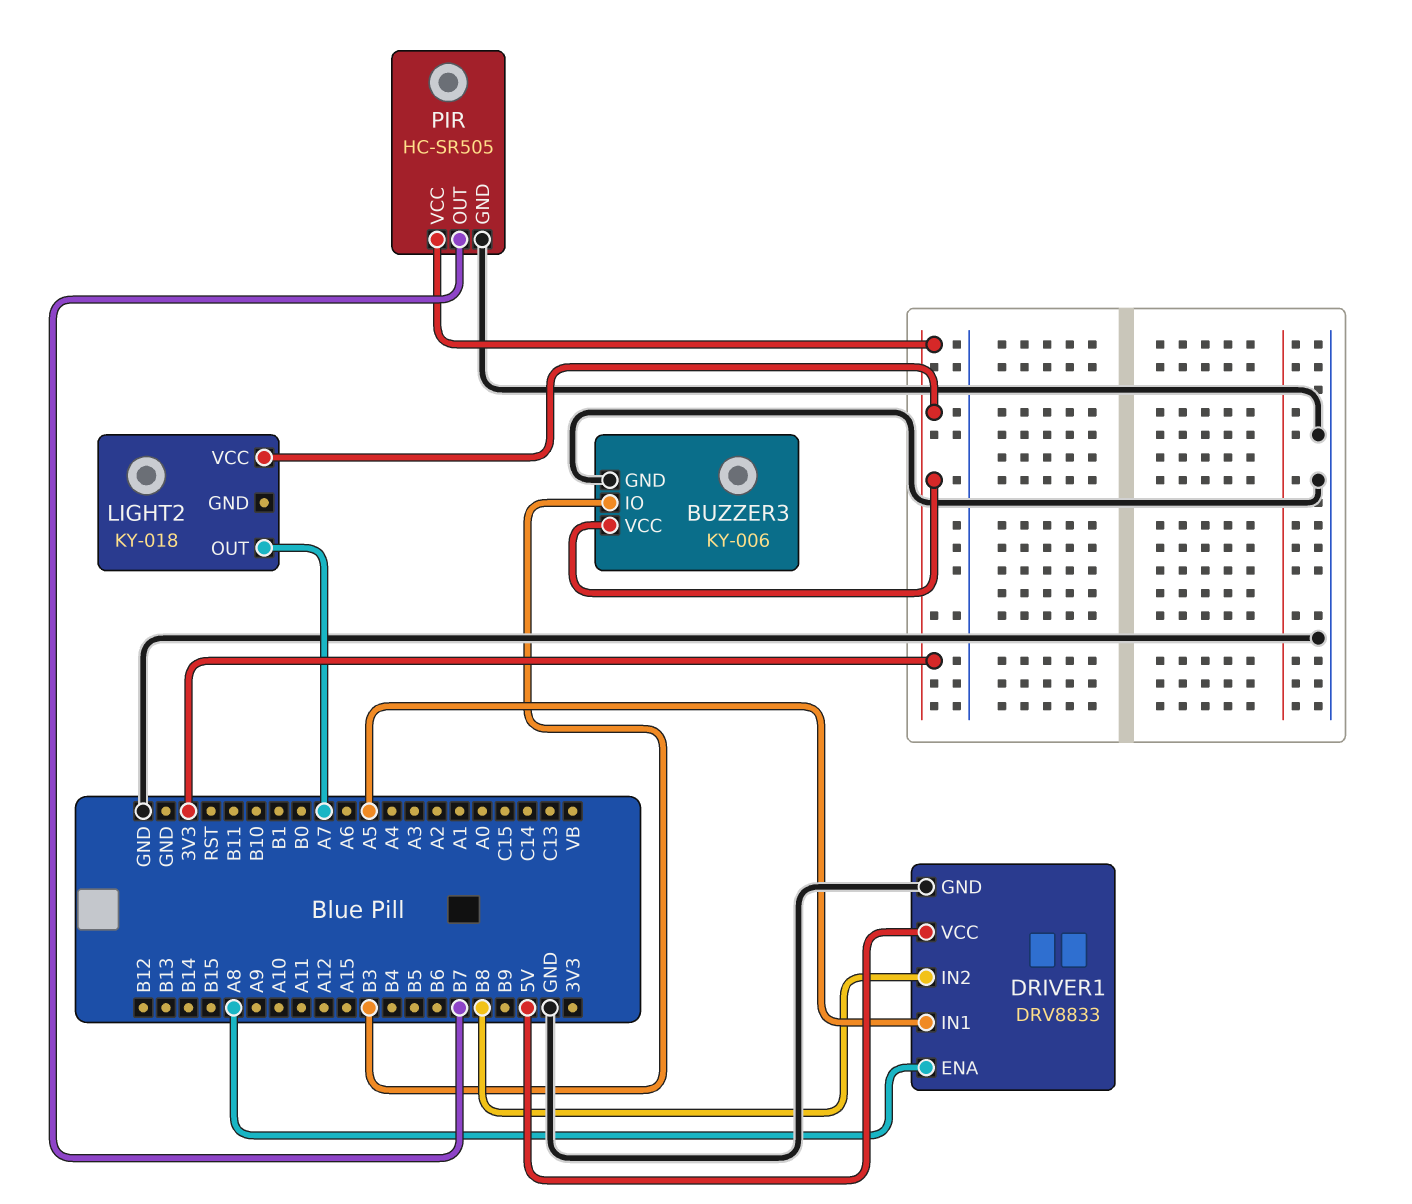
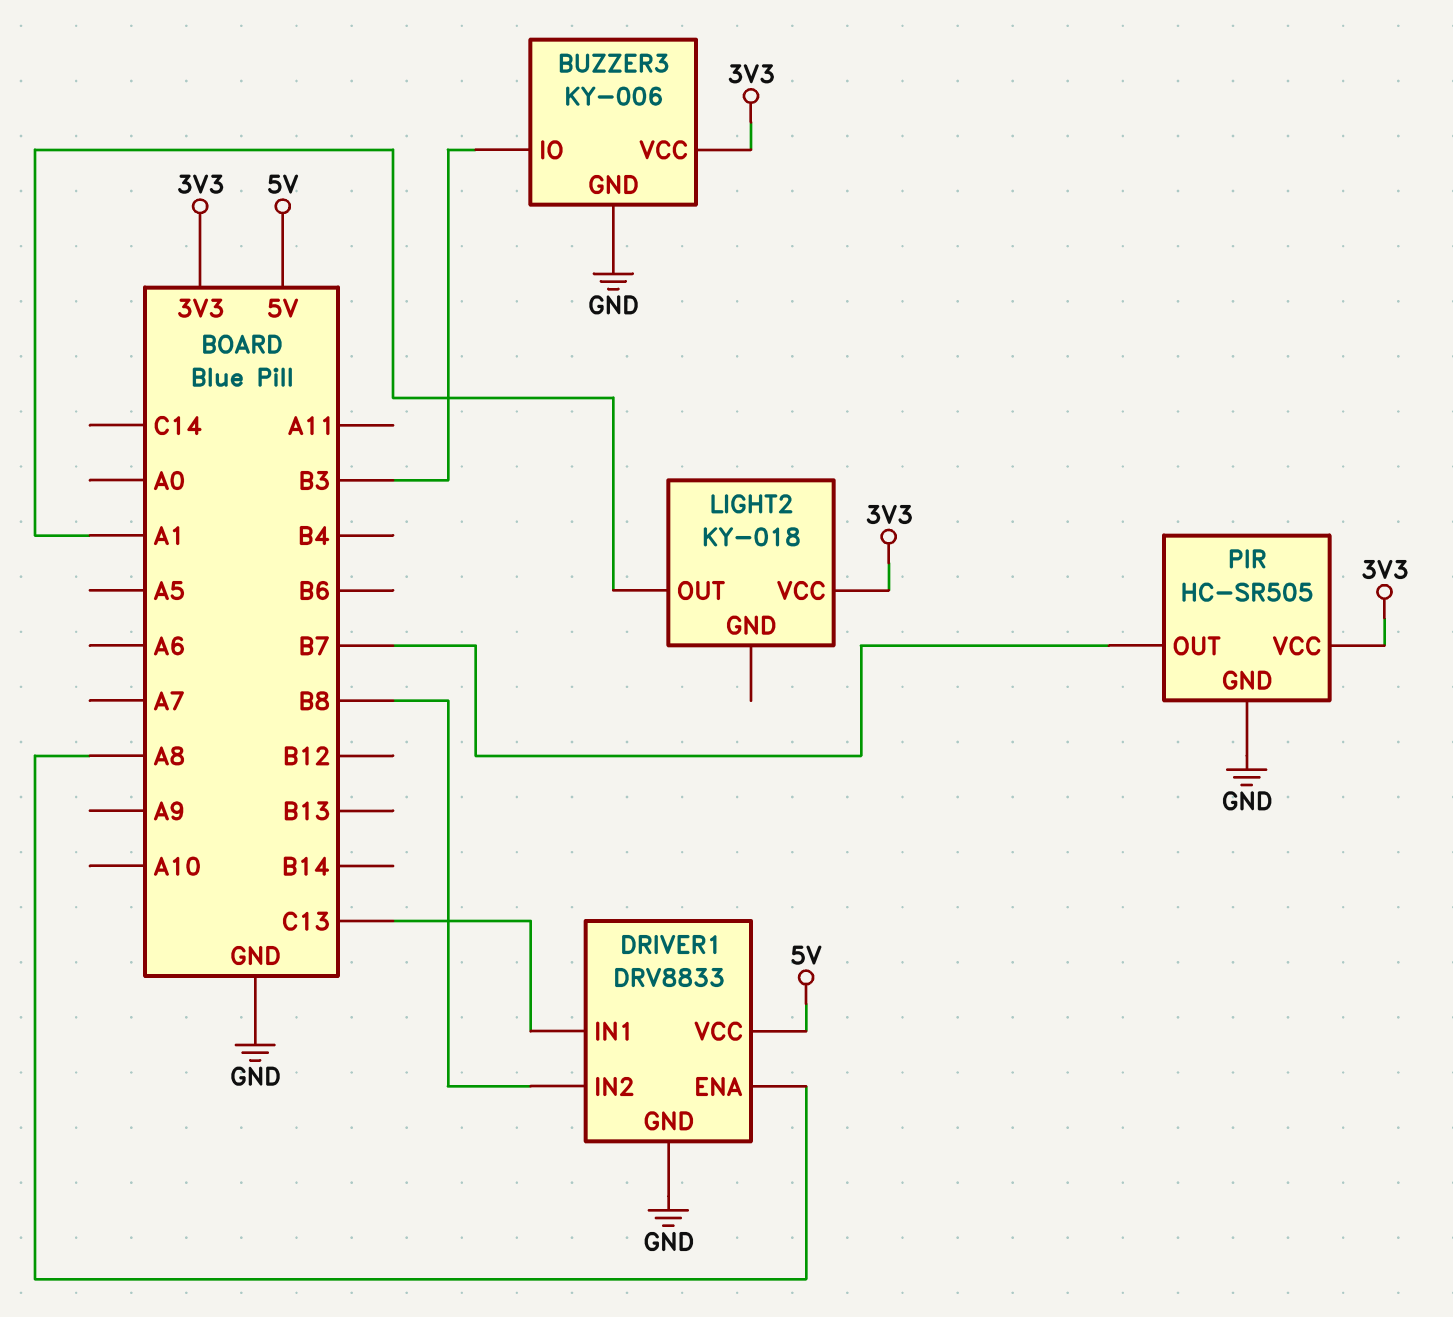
DRIVER1 pin IN1: A5 -> C13
LIGHT2 pin OUT: A7 -> A1

